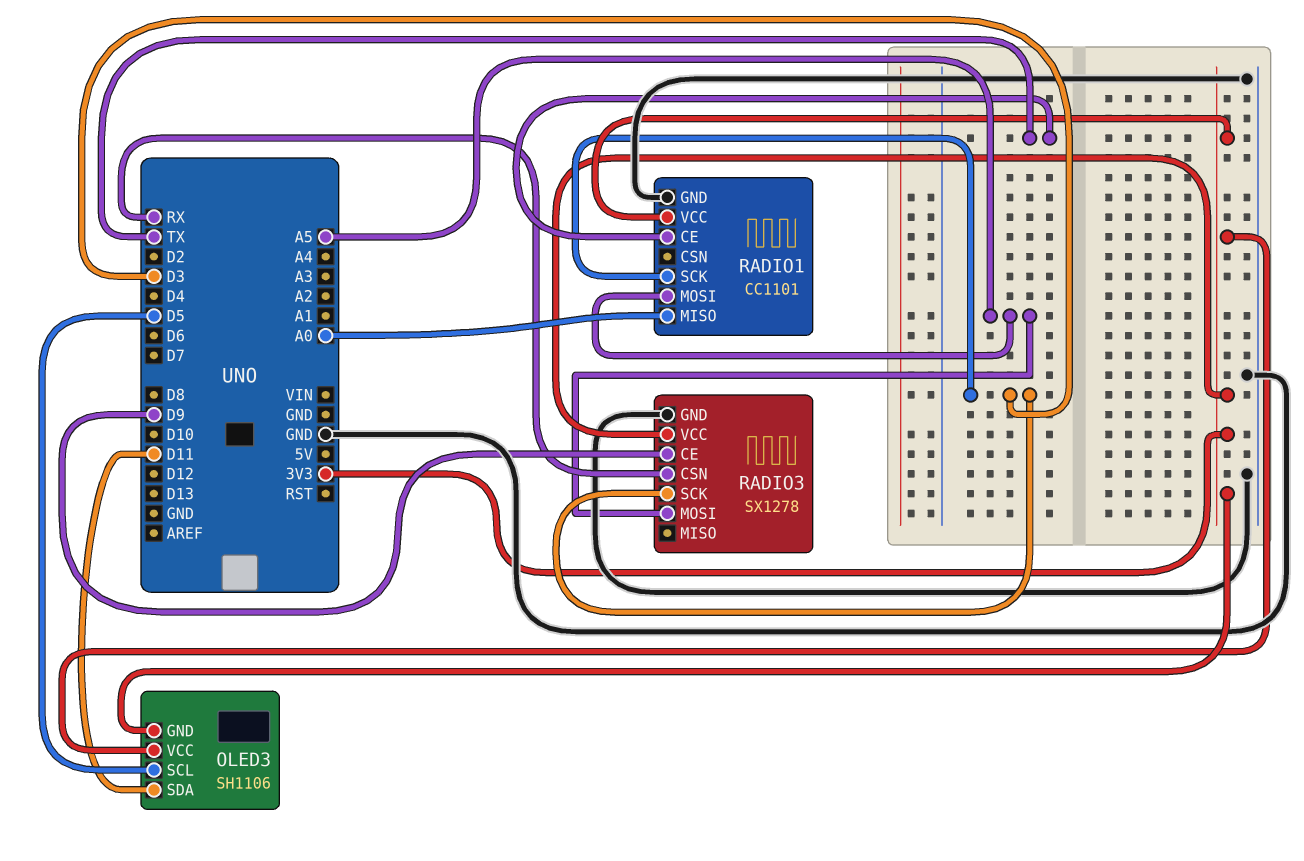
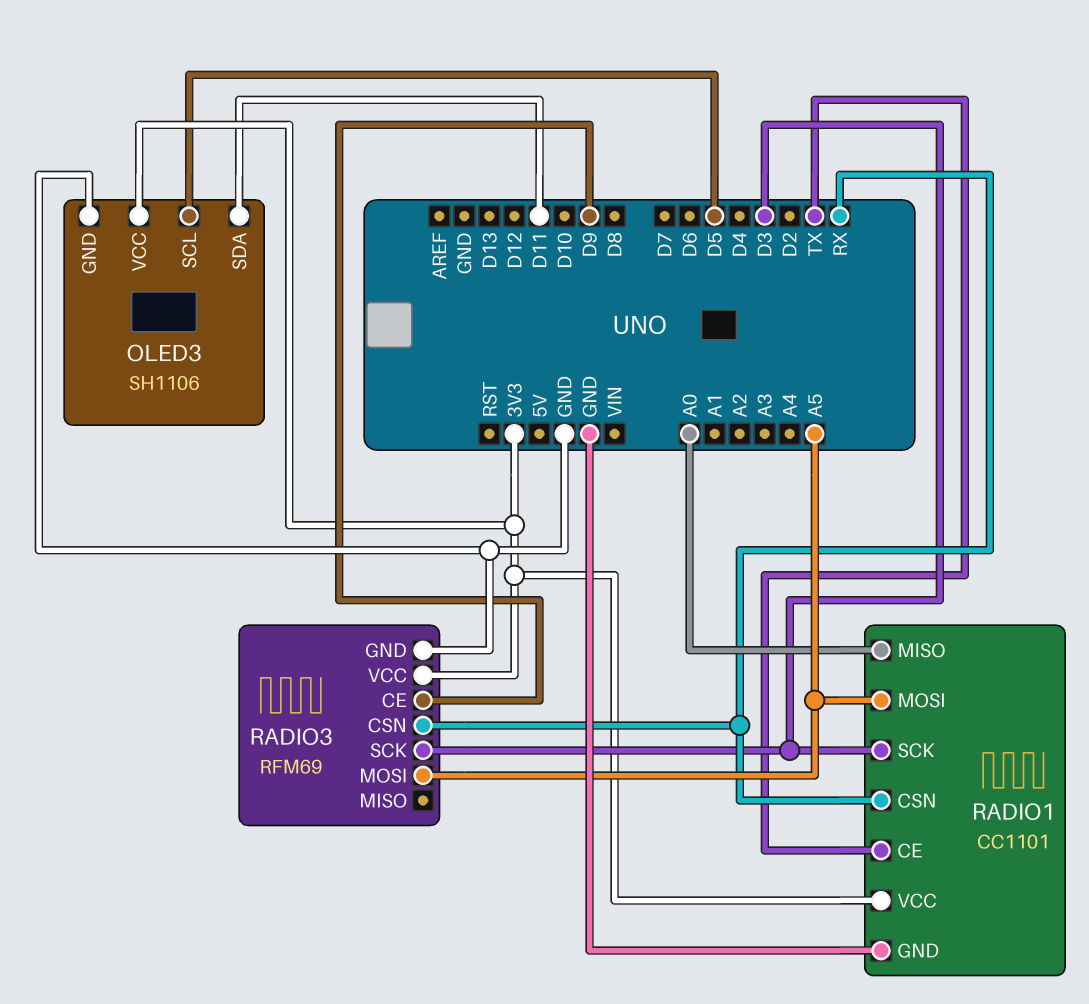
OLED3 pin GND: 3V3 -> GND
RADIO1 pin CSN: none -> RX
RADIO3: SX1278 -> RFM69

